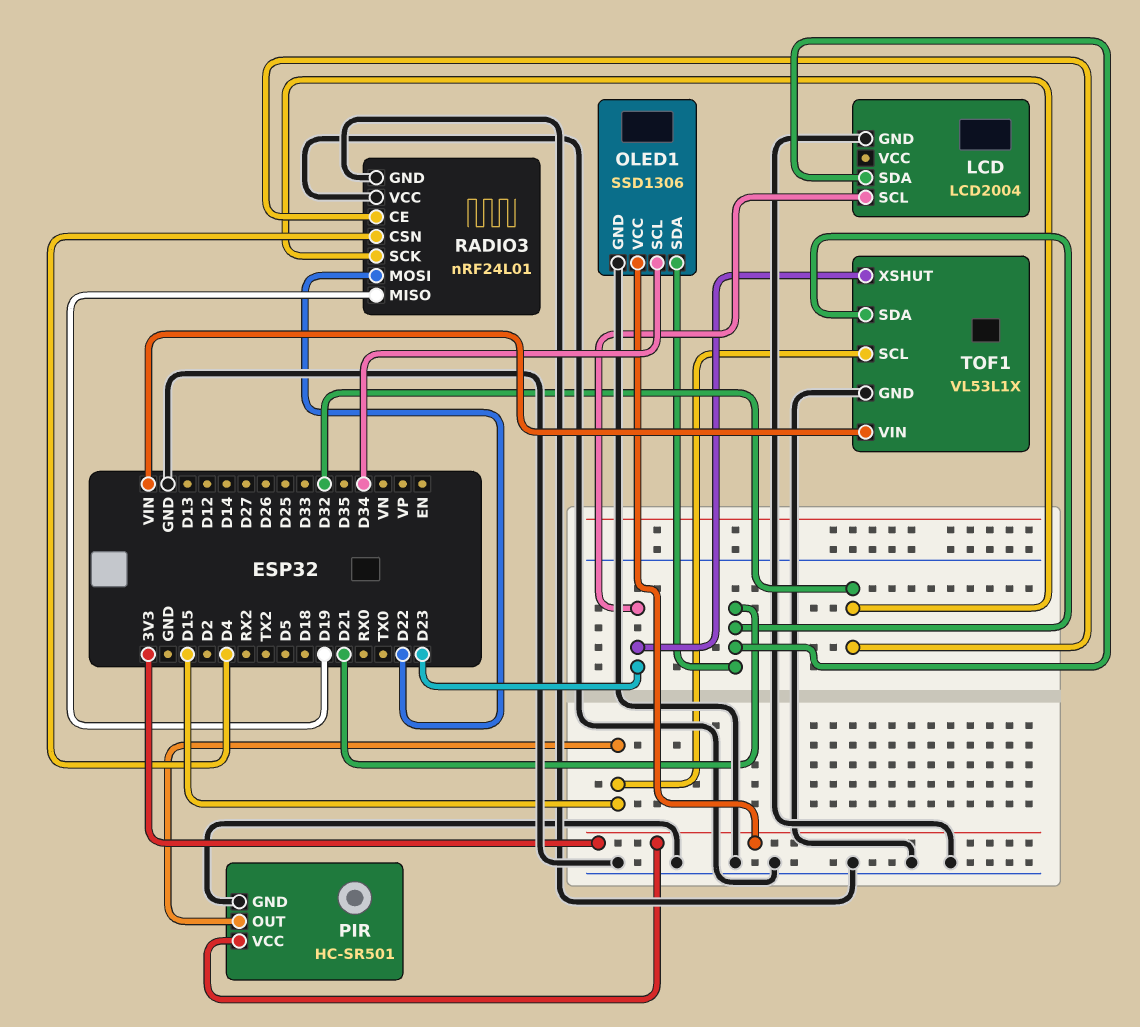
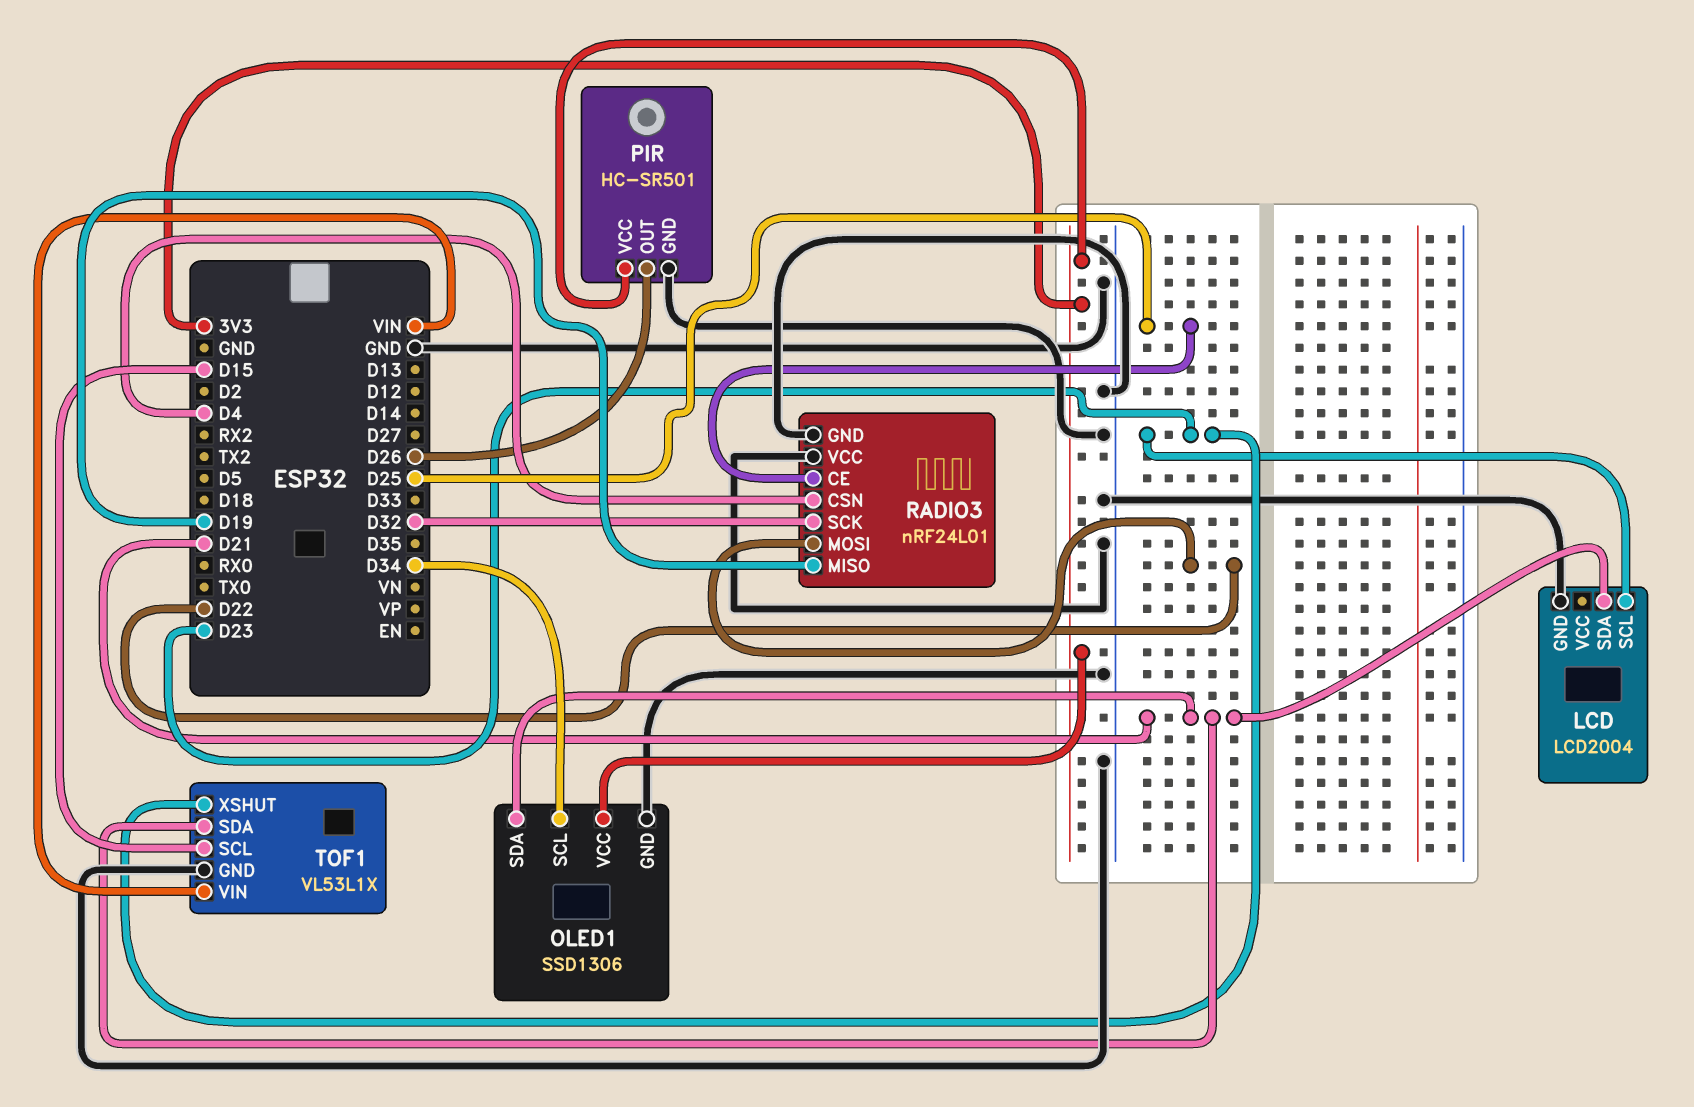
PIR pin OUT: D15 -> D26
RADIO3 pin CE: D32 -> D25

